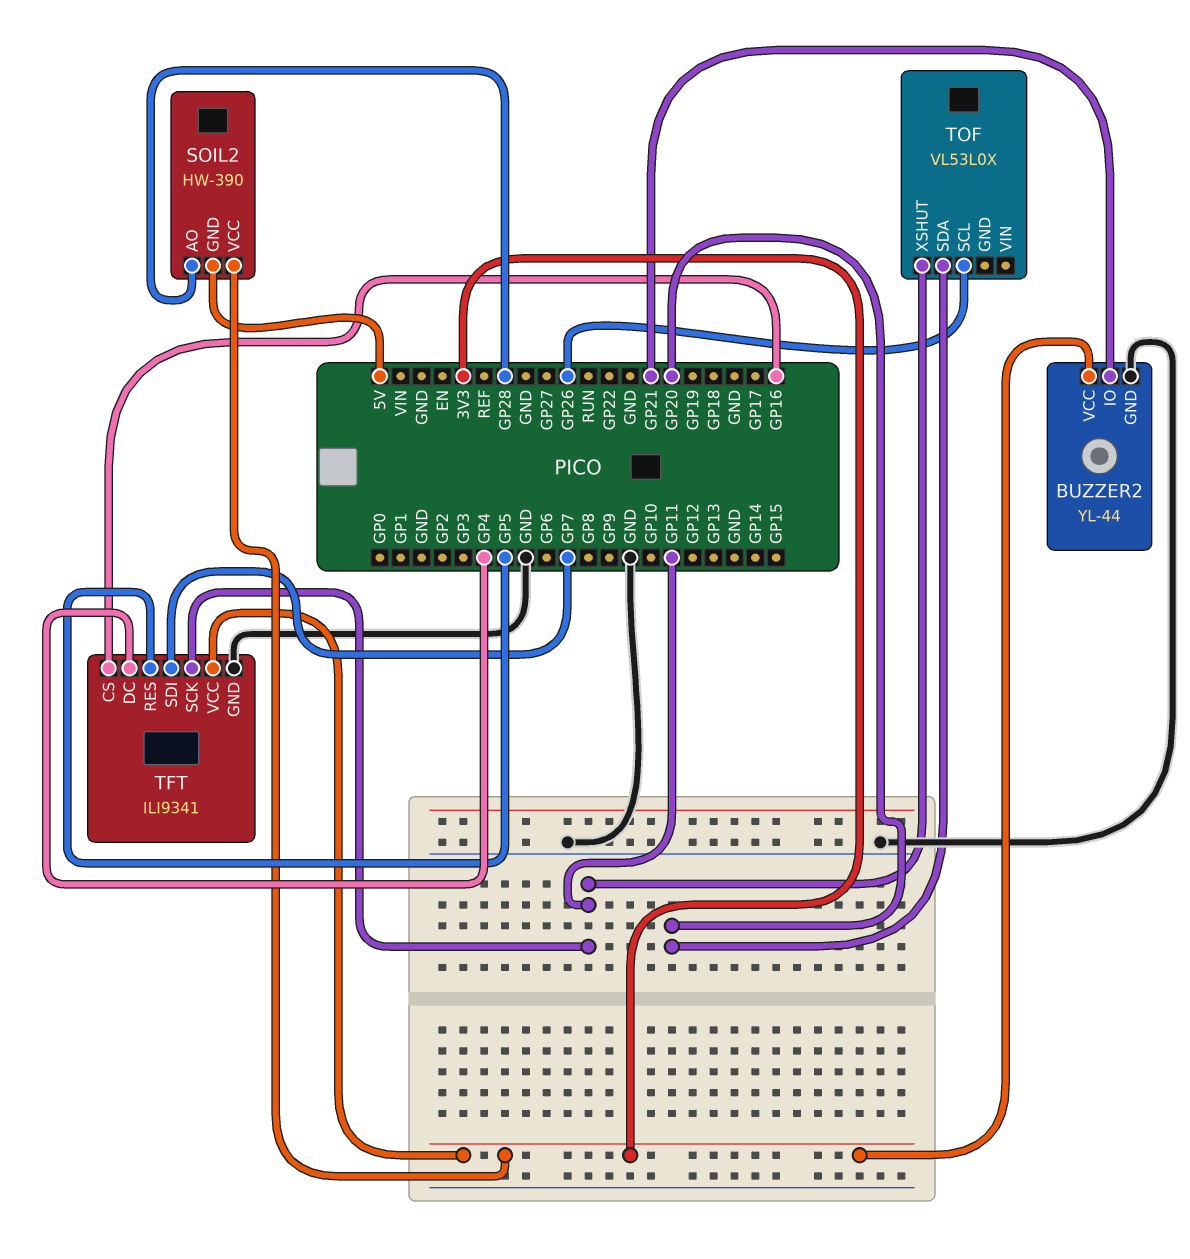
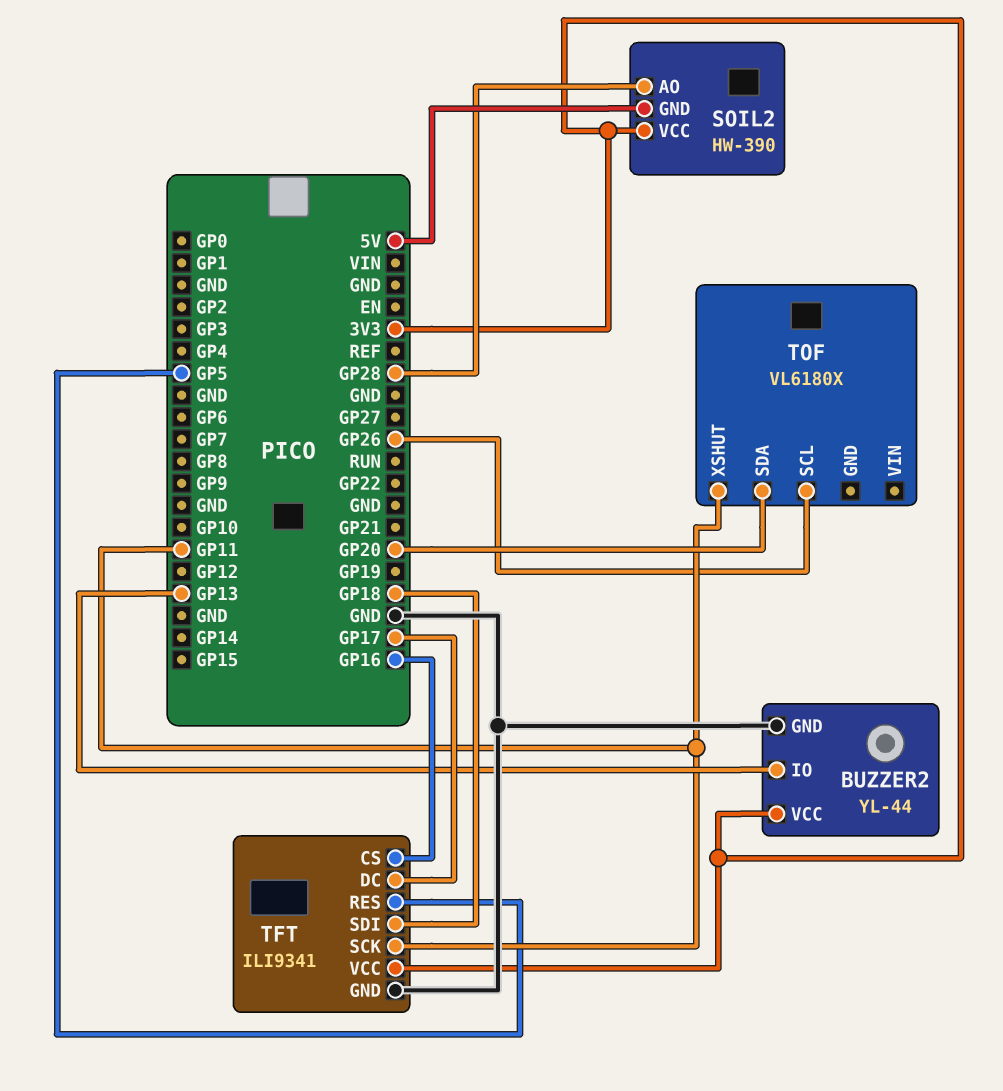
BUZZER2 pin IO: GP21 -> GP13
TFT pin DC: GP4 -> GP17
TFT pin SDI: GP7 -> GP18
TOF: VL53L0X -> VL6180X

